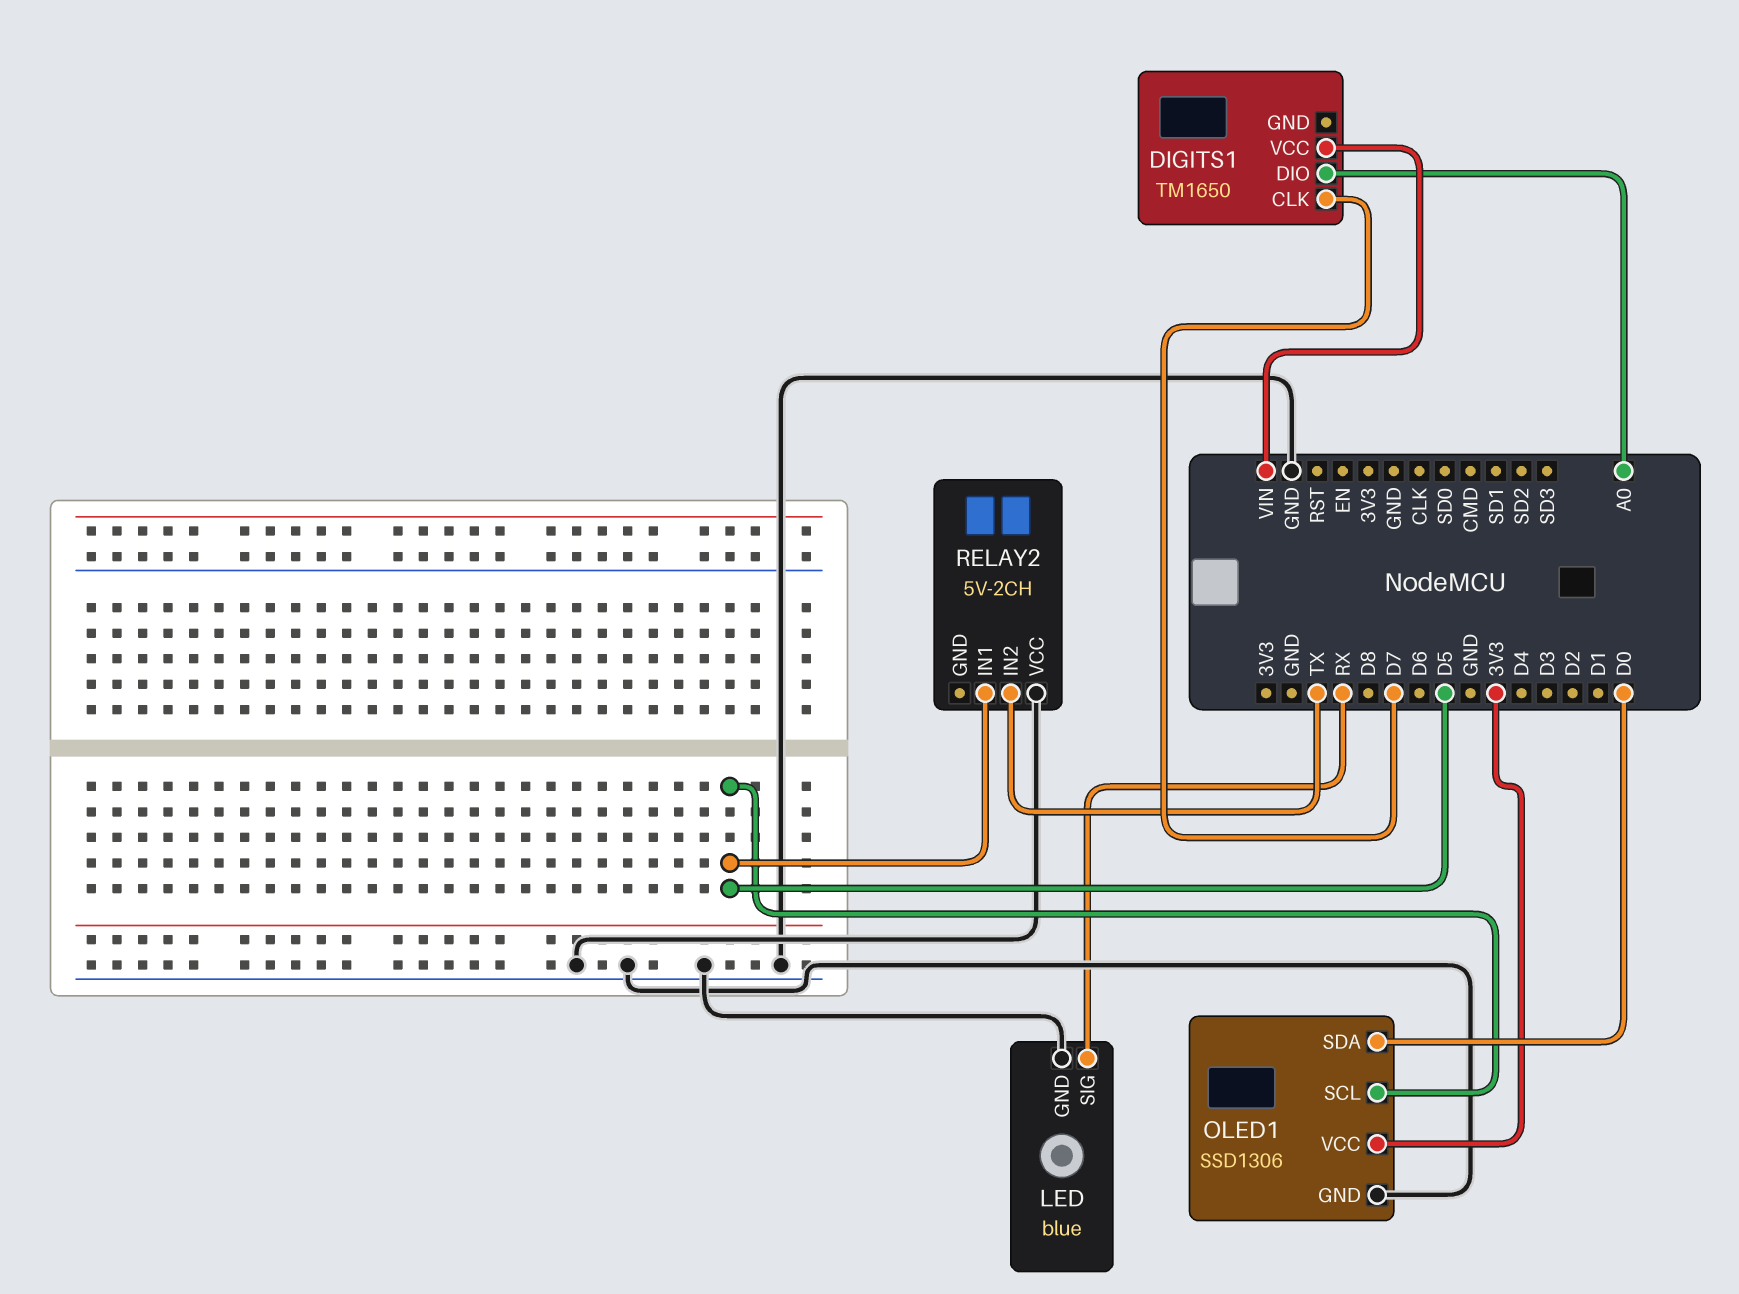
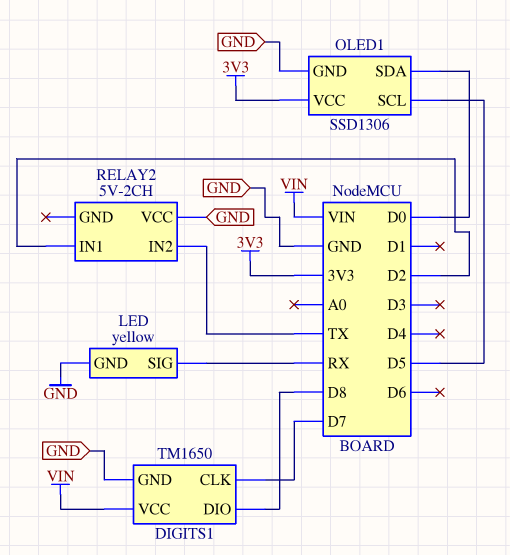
DIGITS1 pin DIO: A0 -> D8
DIGITS1 pin GND: none -> GND
LED: blue -> yellow
RELAY2 pin IN1: D5 -> D2

